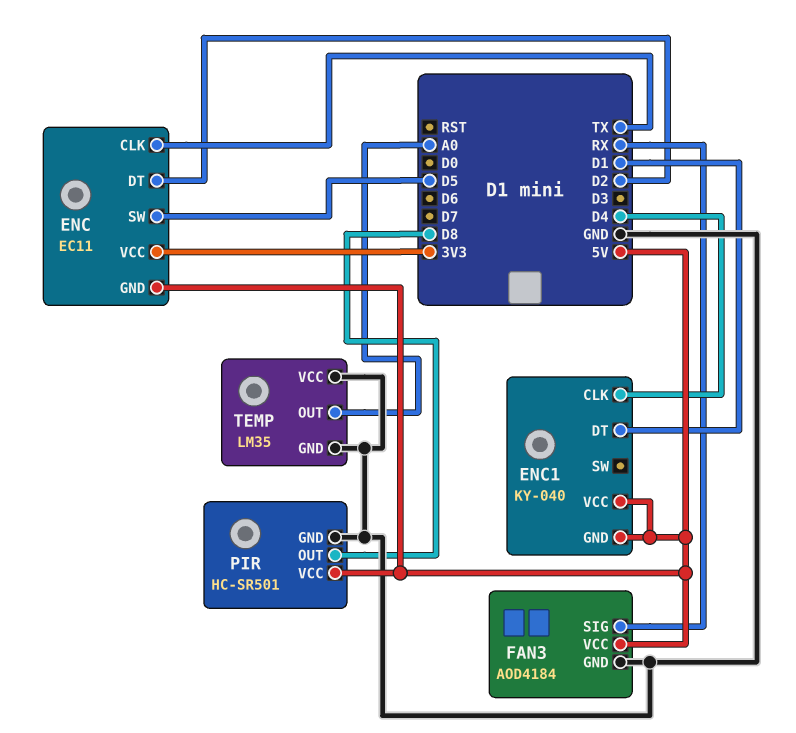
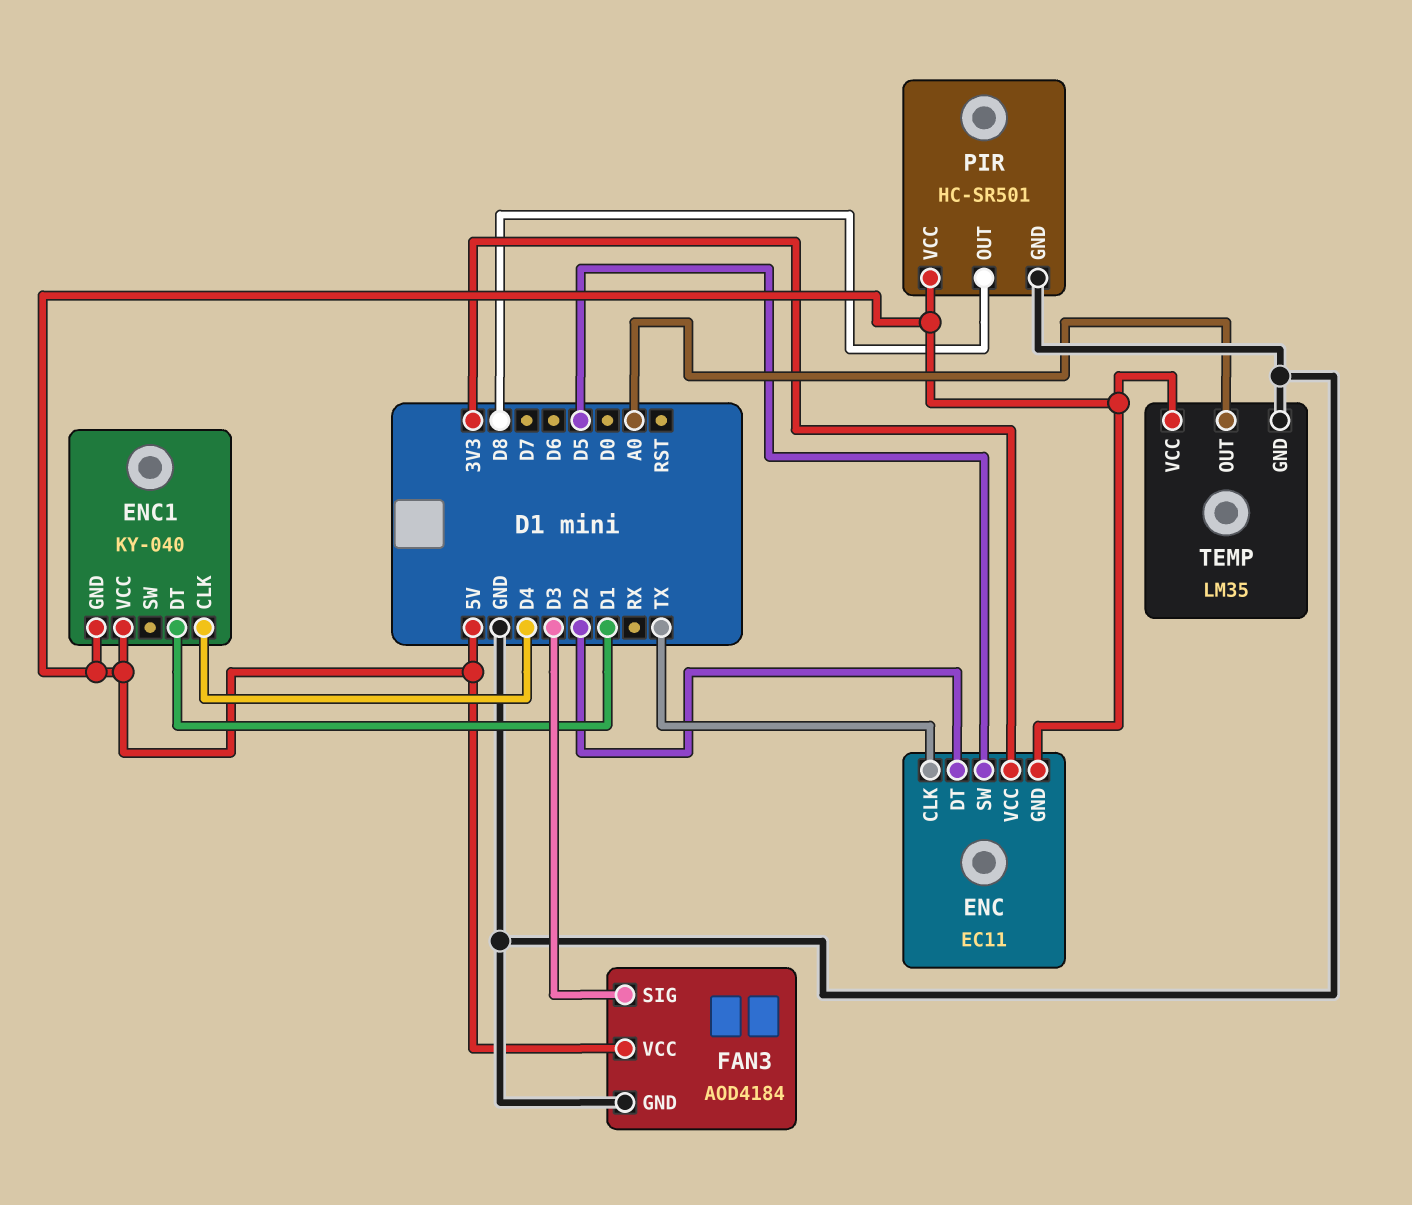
FAN3 pin SIG: RX -> D3
TEMP pin VCC: GND -> 5V

